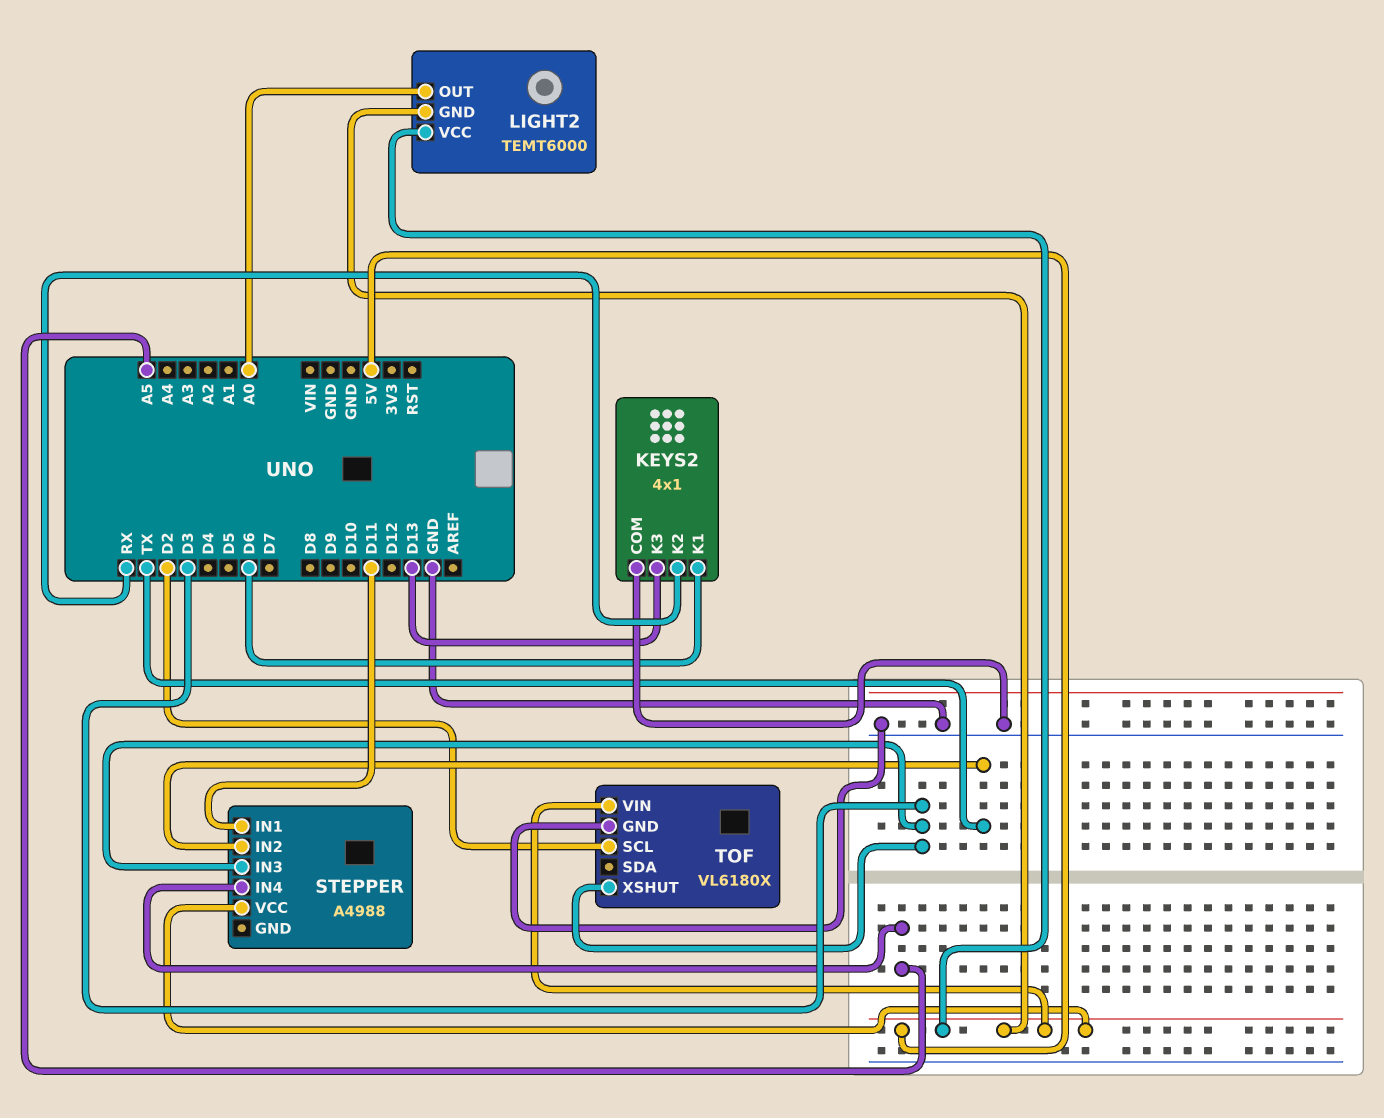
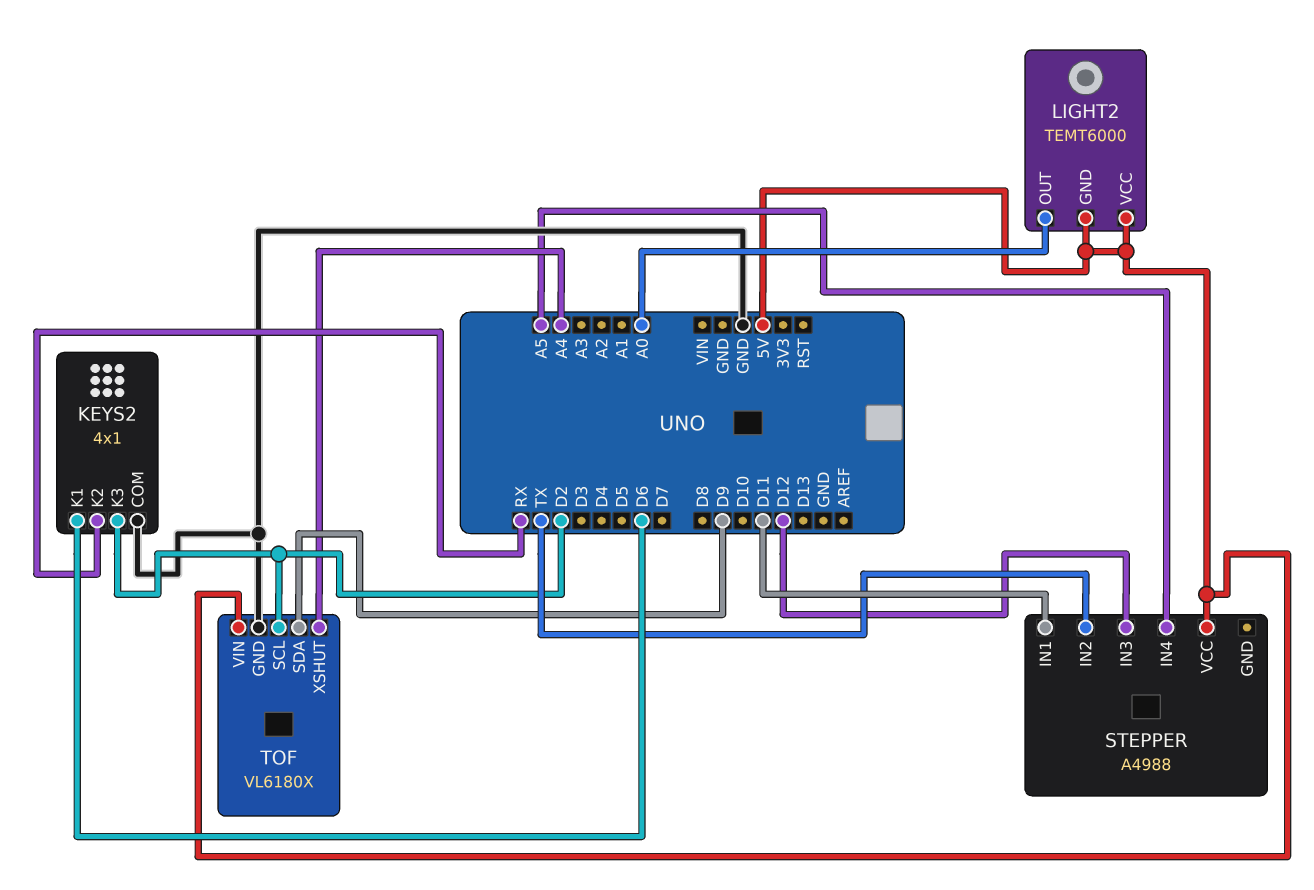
KEYS2 pin K3: D13 -> D2
STEPPER pin IN3: D3 -> D12
TOF pin SDA: none -> D9
TOF pin XSHUT: D3 -> A4

